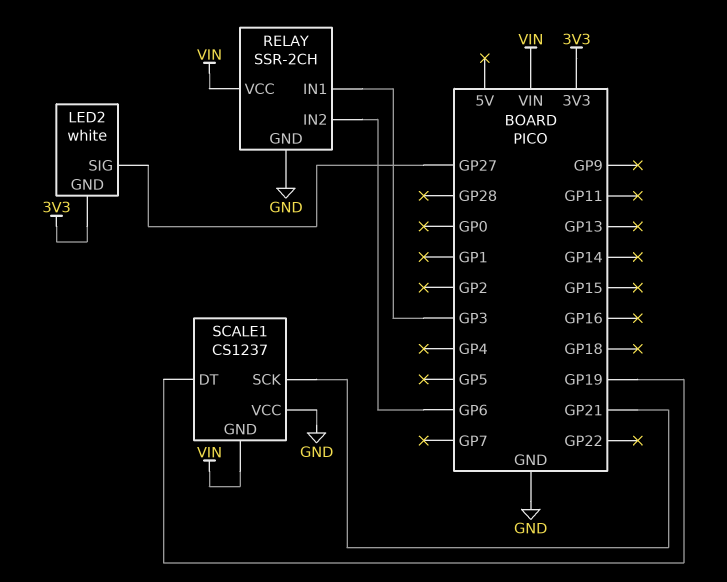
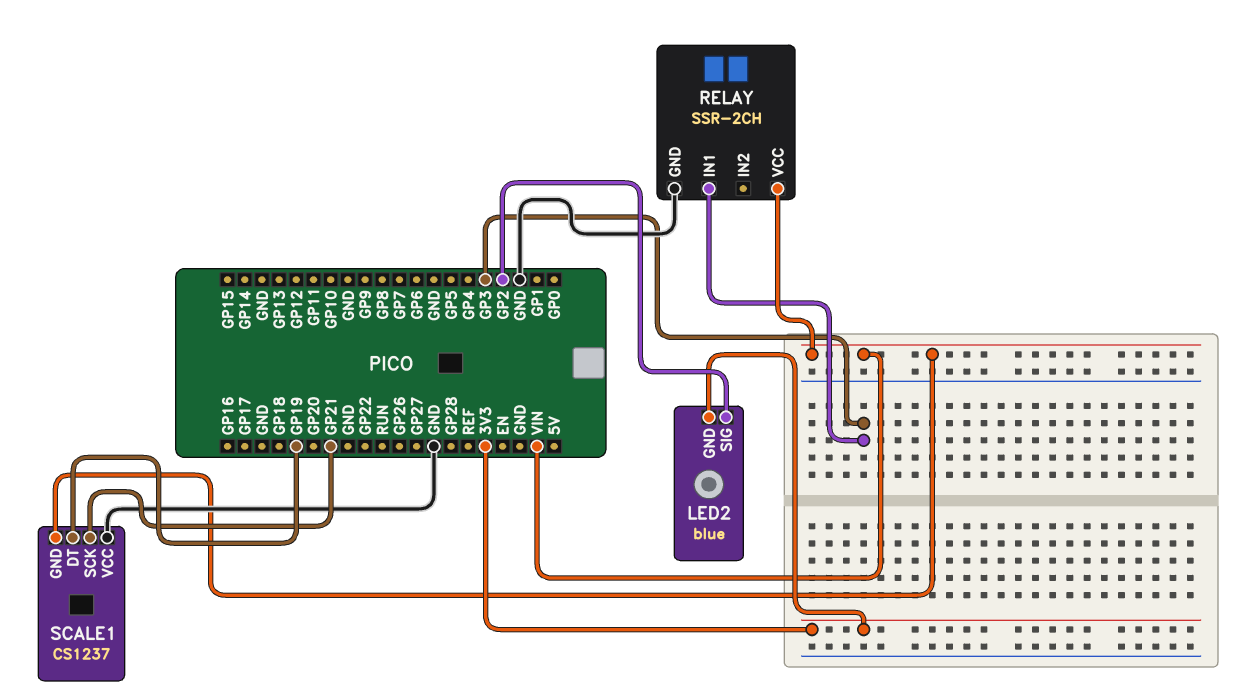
LED2: white -> blue
LED2 pin SIG: GP27 -> GP2
RELAY pin IN2: GP6 -> none

